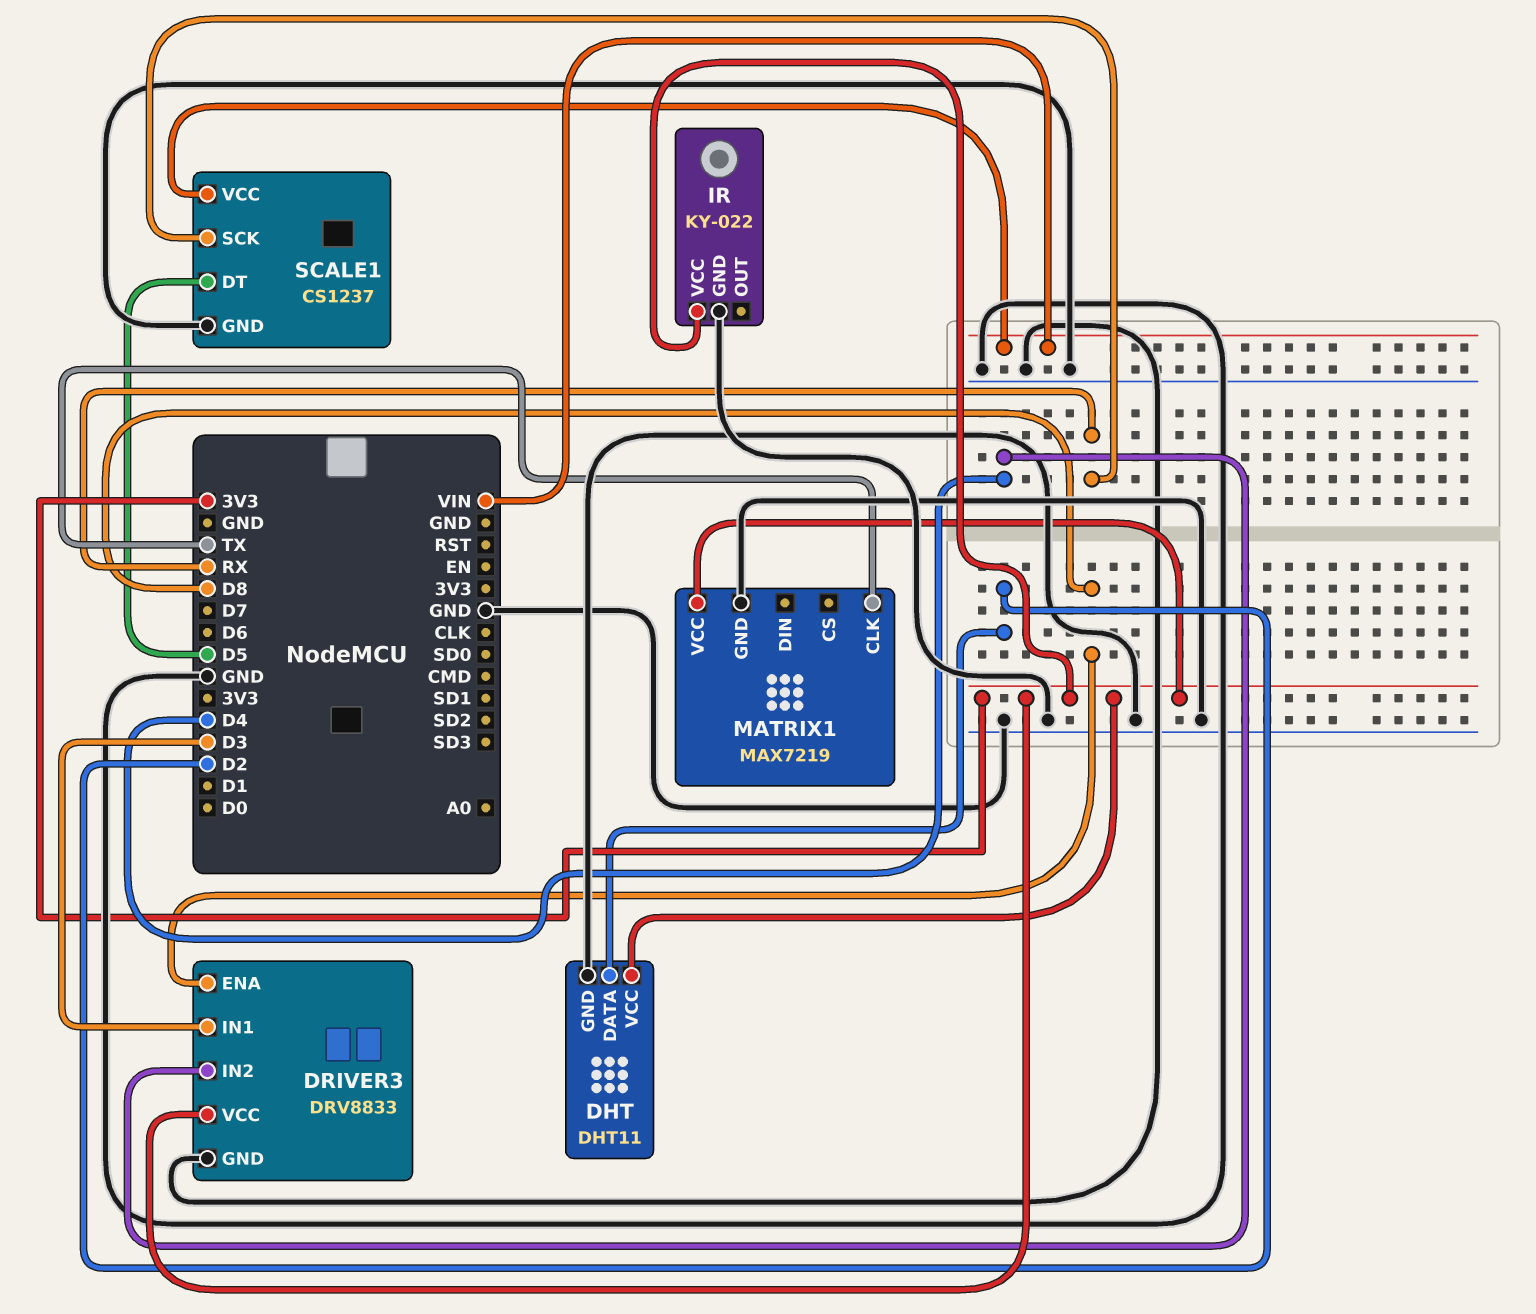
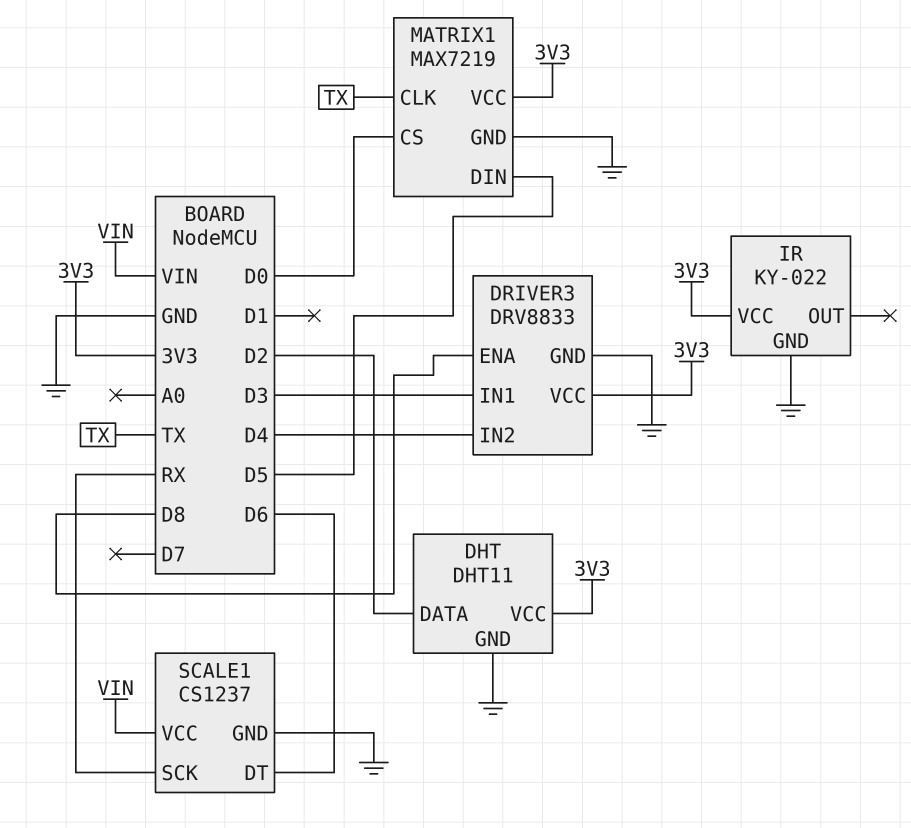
MATRIX1 pin CS: none -> D0
MATRIX1 pin DIN: none -> D5
SCALE1 pin DT: D5 -> D6

